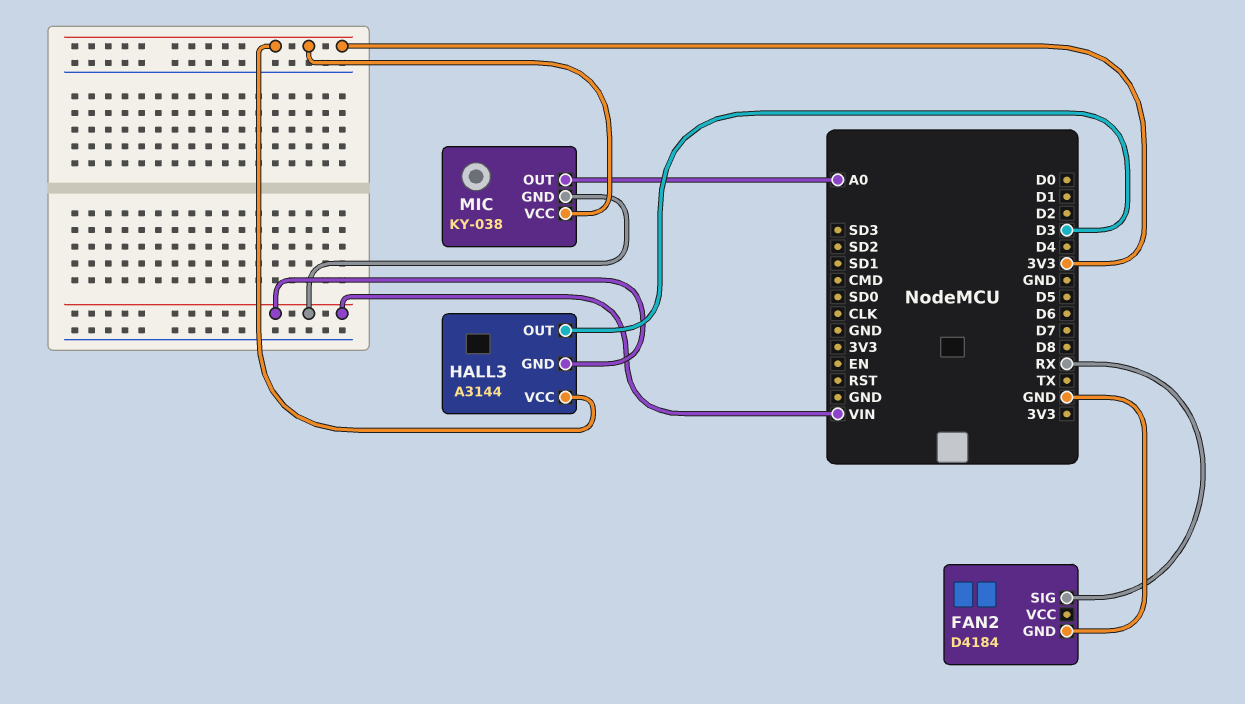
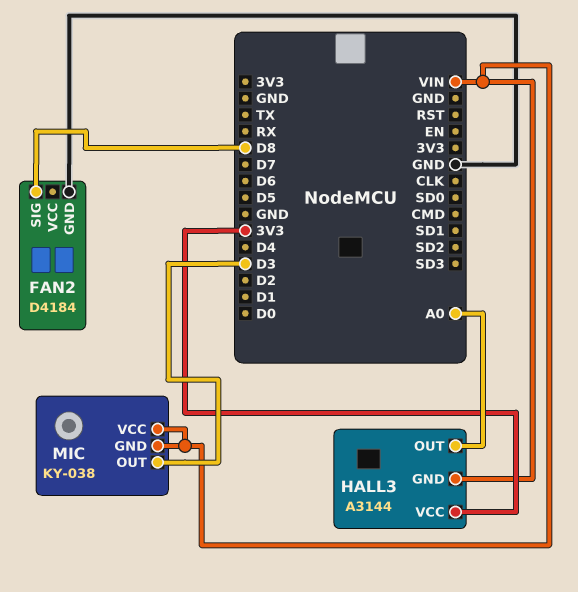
FAN2 pin SIG: RX -> D8
HALL3 pin OUT: D3 -> A0
MIC pin OUT: A0 -> D3
MIC pin VCC: 3V3 -> VIN

